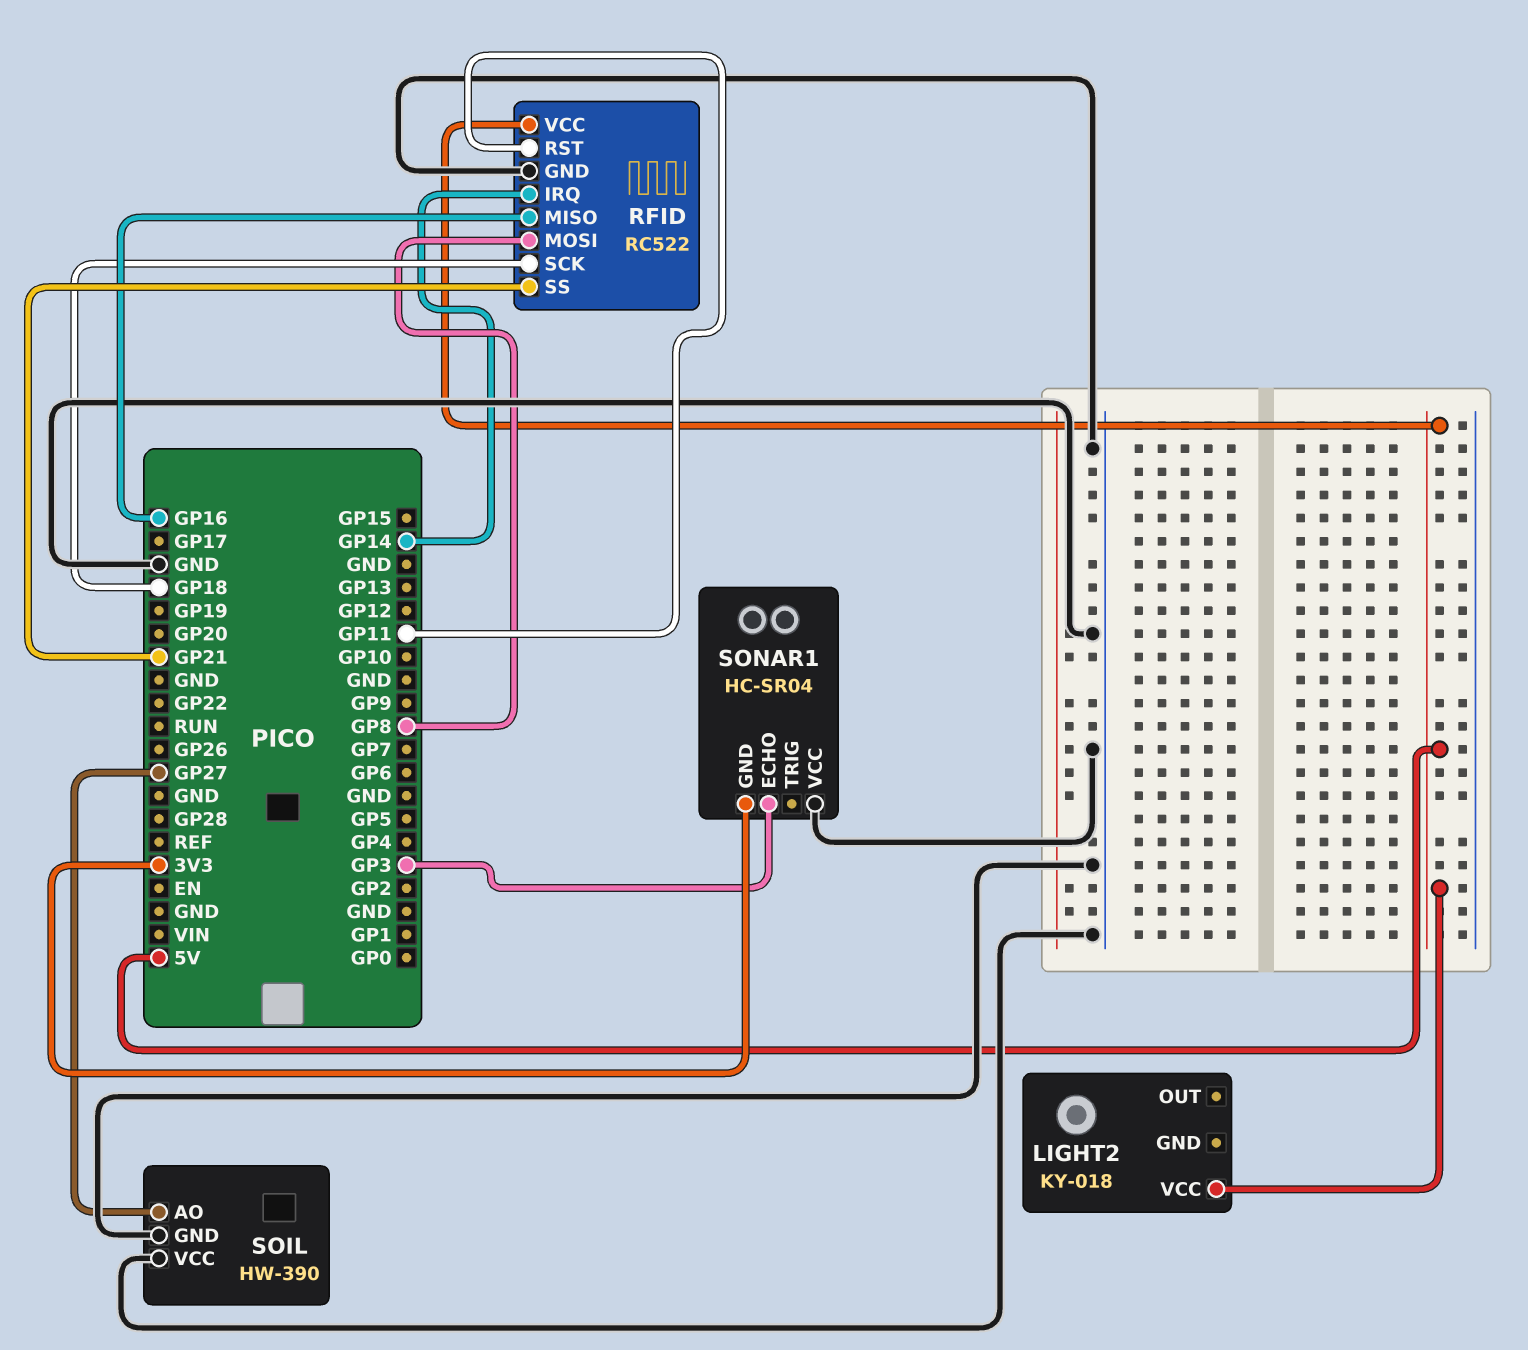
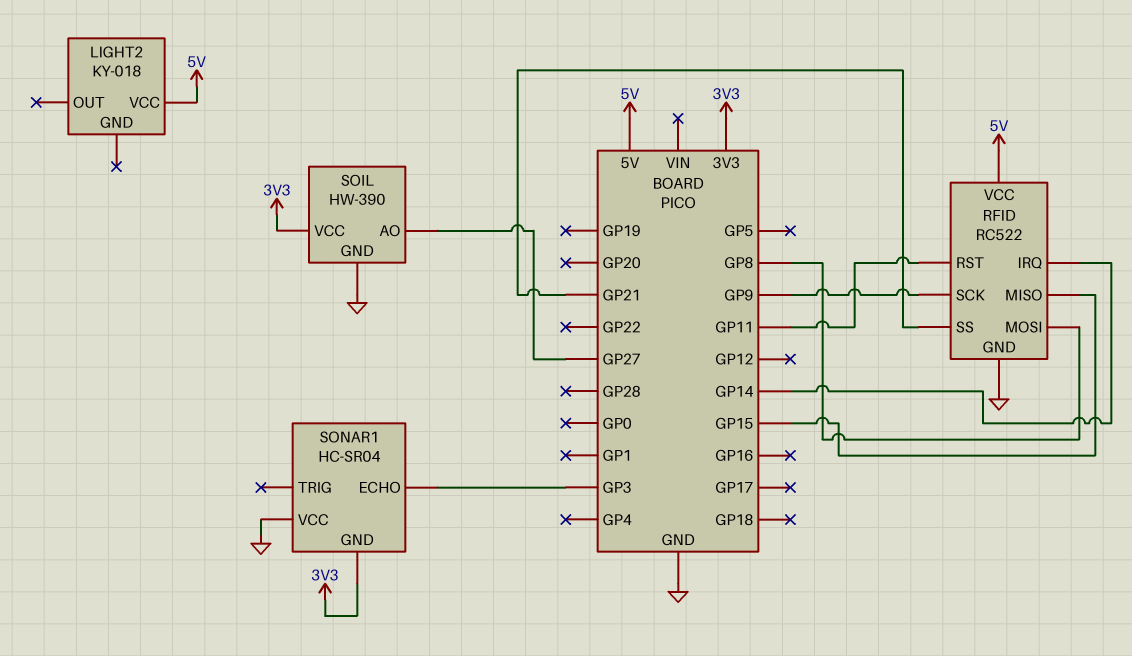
RFID pin MISO: GP16 -> GP15
RFID pin SCK: GP18 -> GP9
SOIL pin VCC: GND -> 3V3

